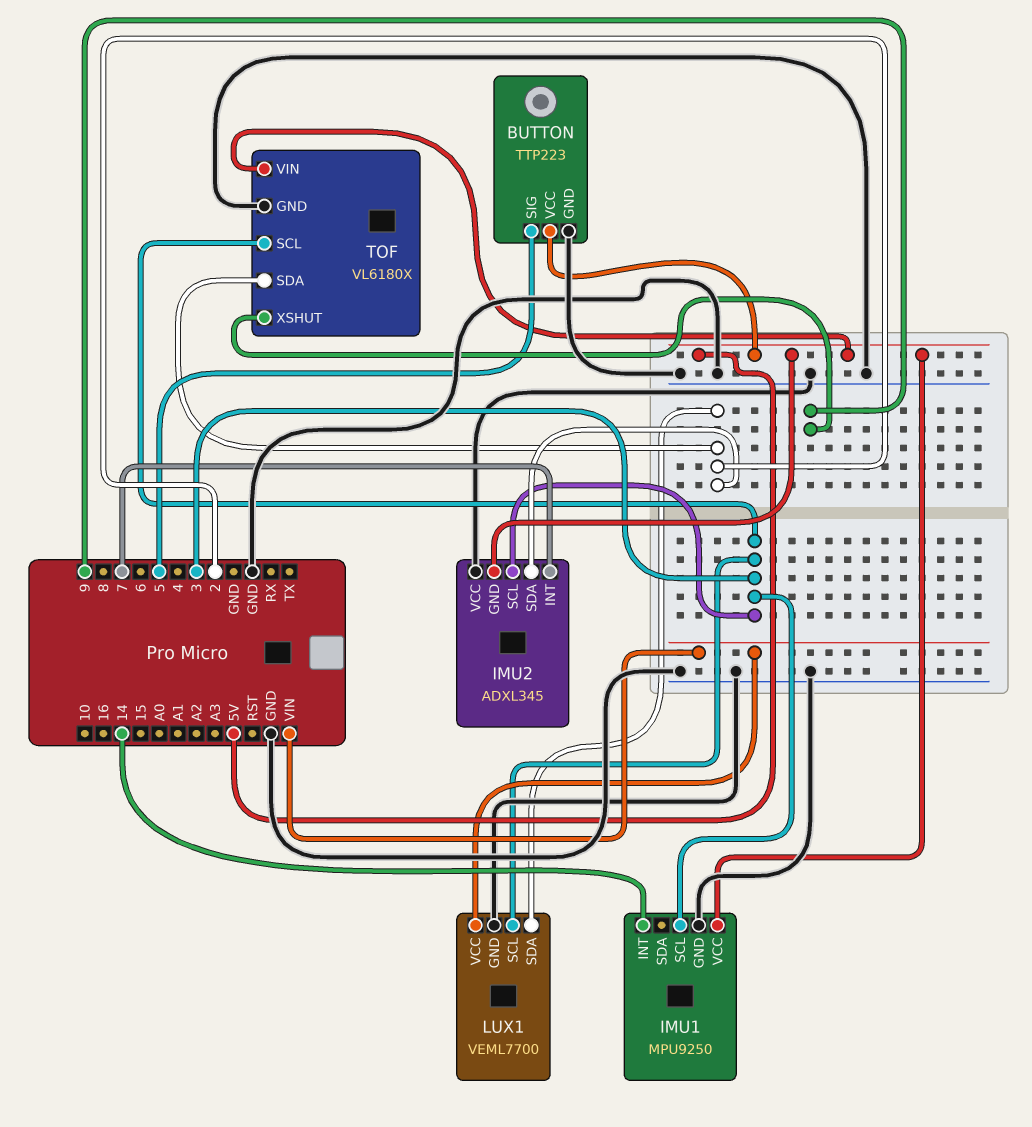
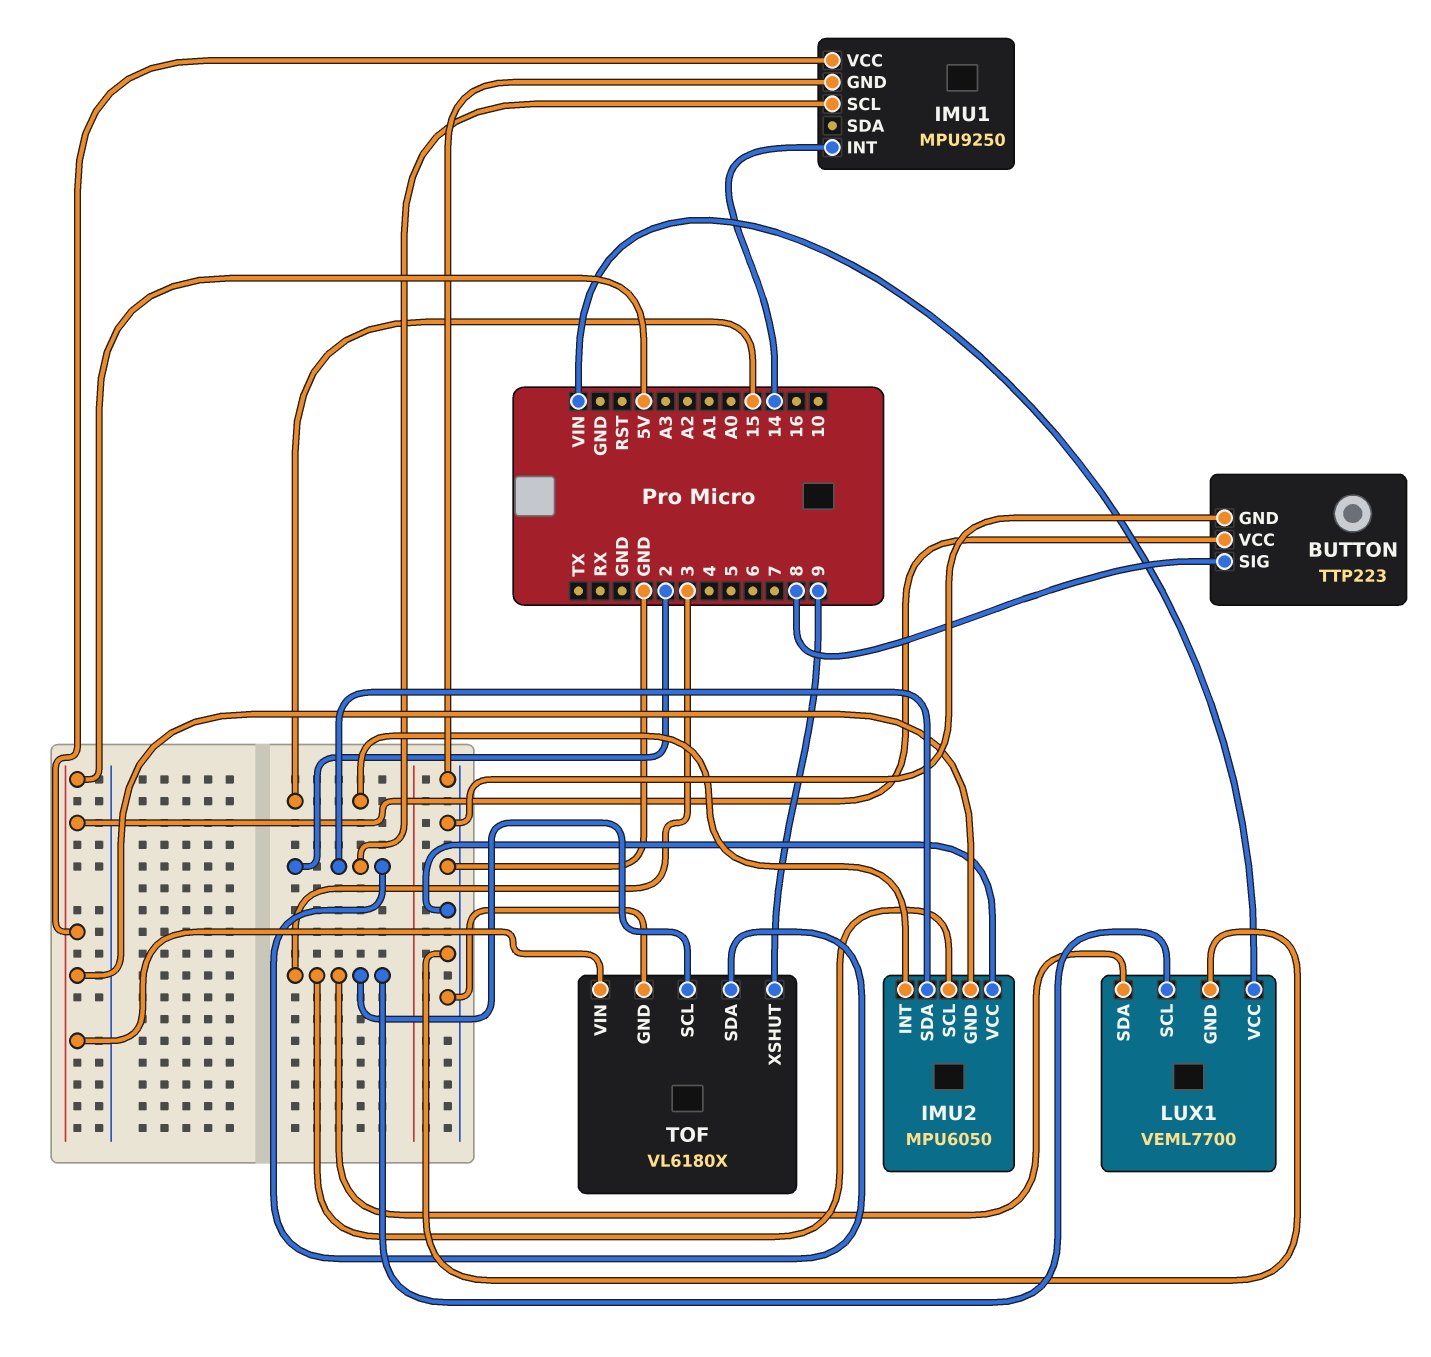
BUTTON pin SIG: 5 -> 8
IMU1 pin SCL: 3 -> 2
IMU2: ADXL345 -> MPU6050
IMU2 pin INT: 7 -> 15
LUX1 pin SDA: 2 -> 3

